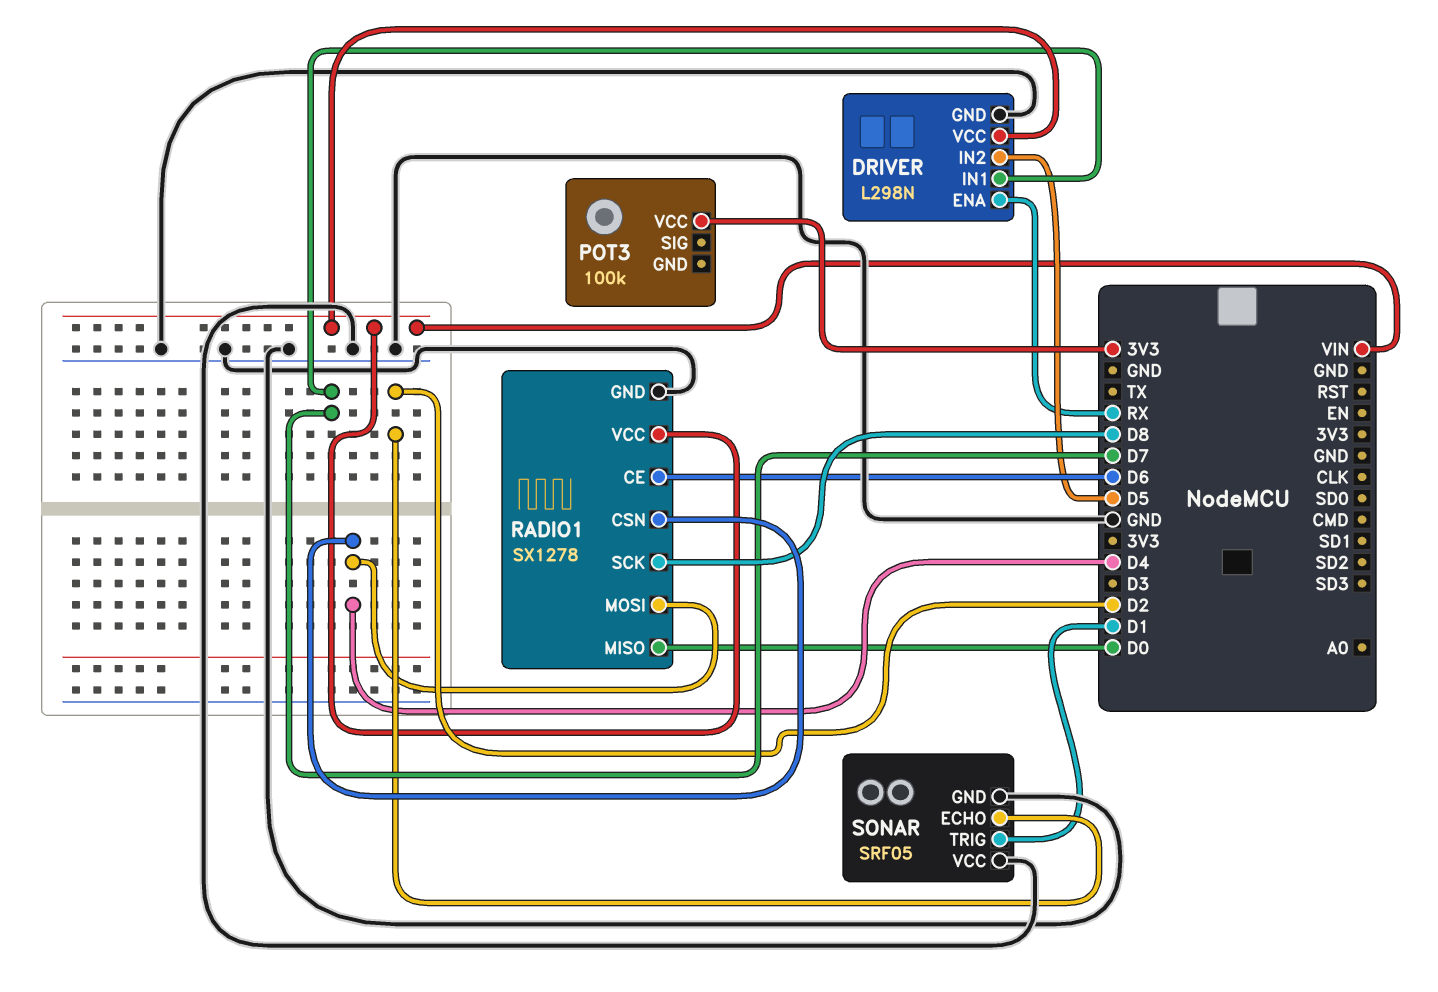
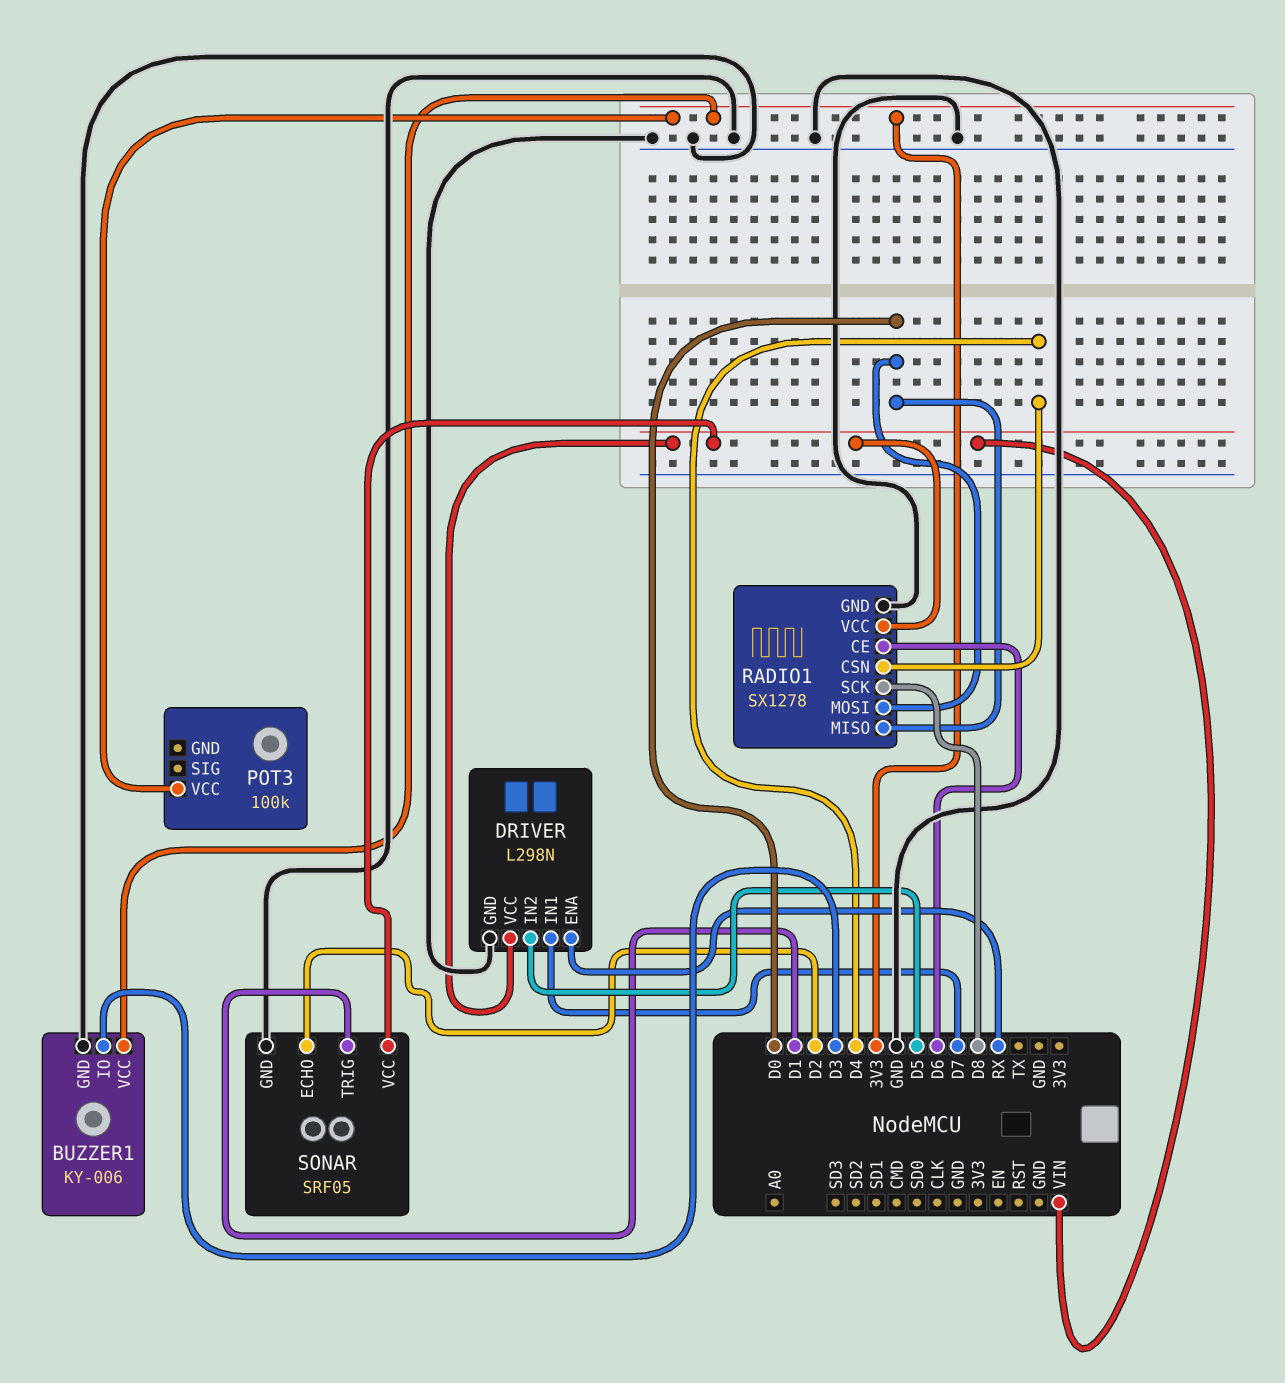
BUZZER1: none -> KY-006
BUZZER1 pin GND: none -> GND
BUZZER1 pin IO: none -> D3
BUZZER1 pin VCC: none -> 3V3
RADIO1 pin MOSI: D4 -> D0
SONAR pin VCC: GND -> VIN

